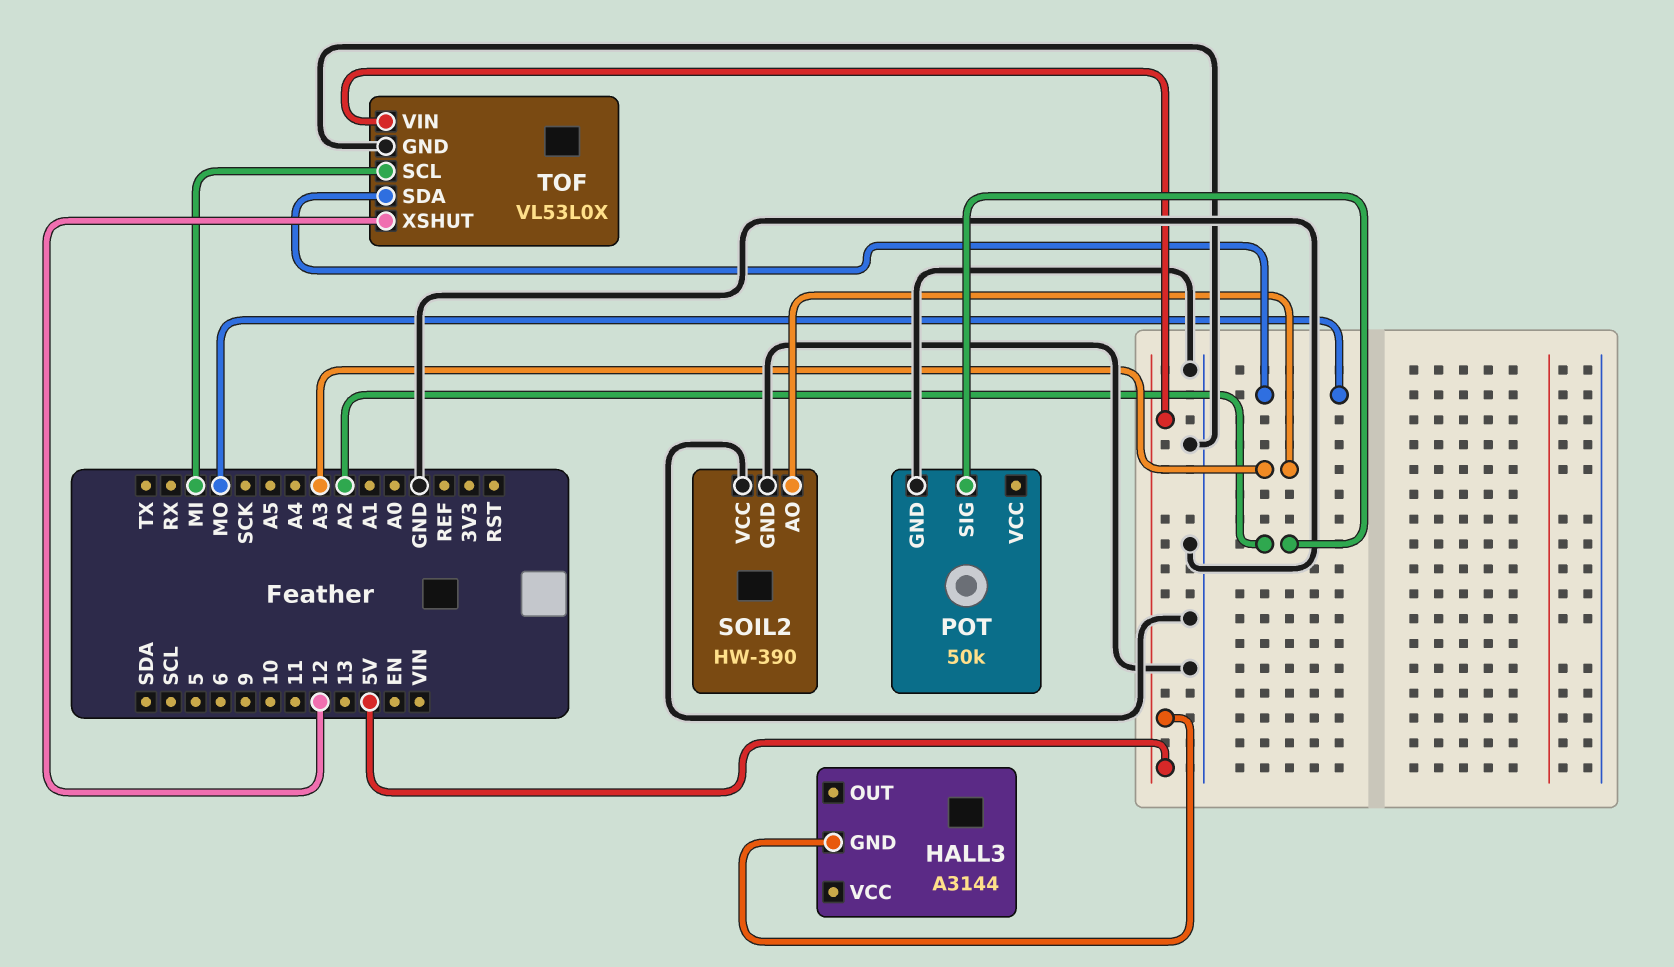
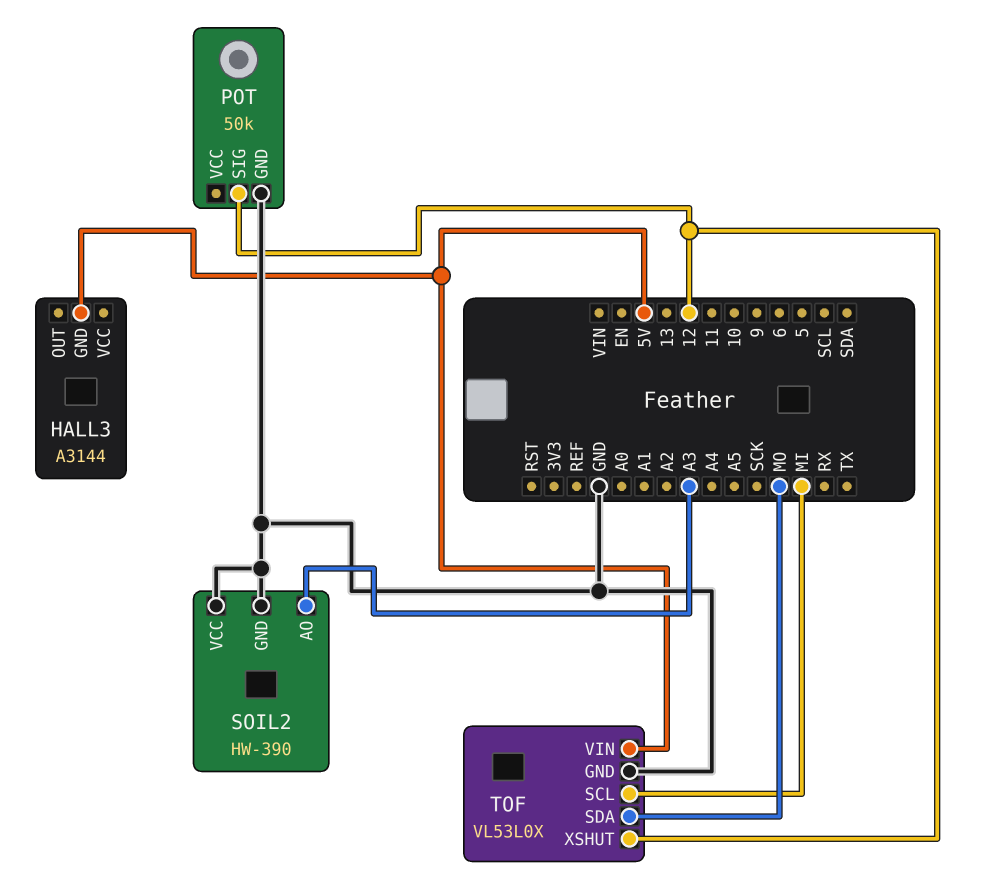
POT pin SIG: A2 -> 12

